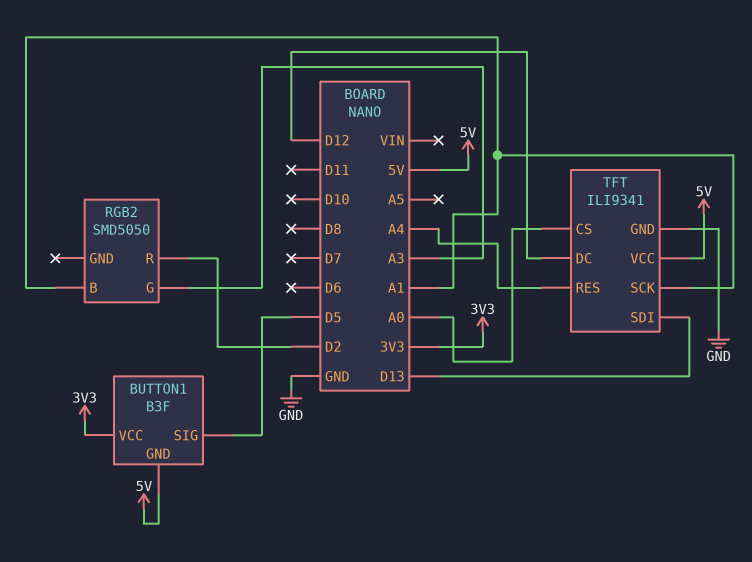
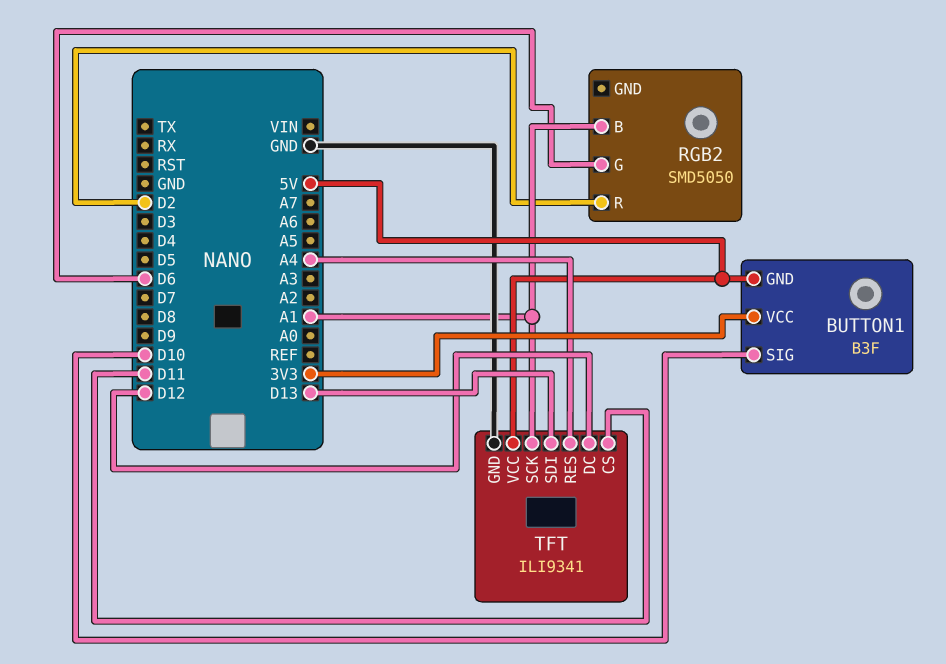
BUTTON1 pin SIG: D5 -> D10
RGB2 pin G: A3 -> D6
TFT pin CS: A0 -> D11

